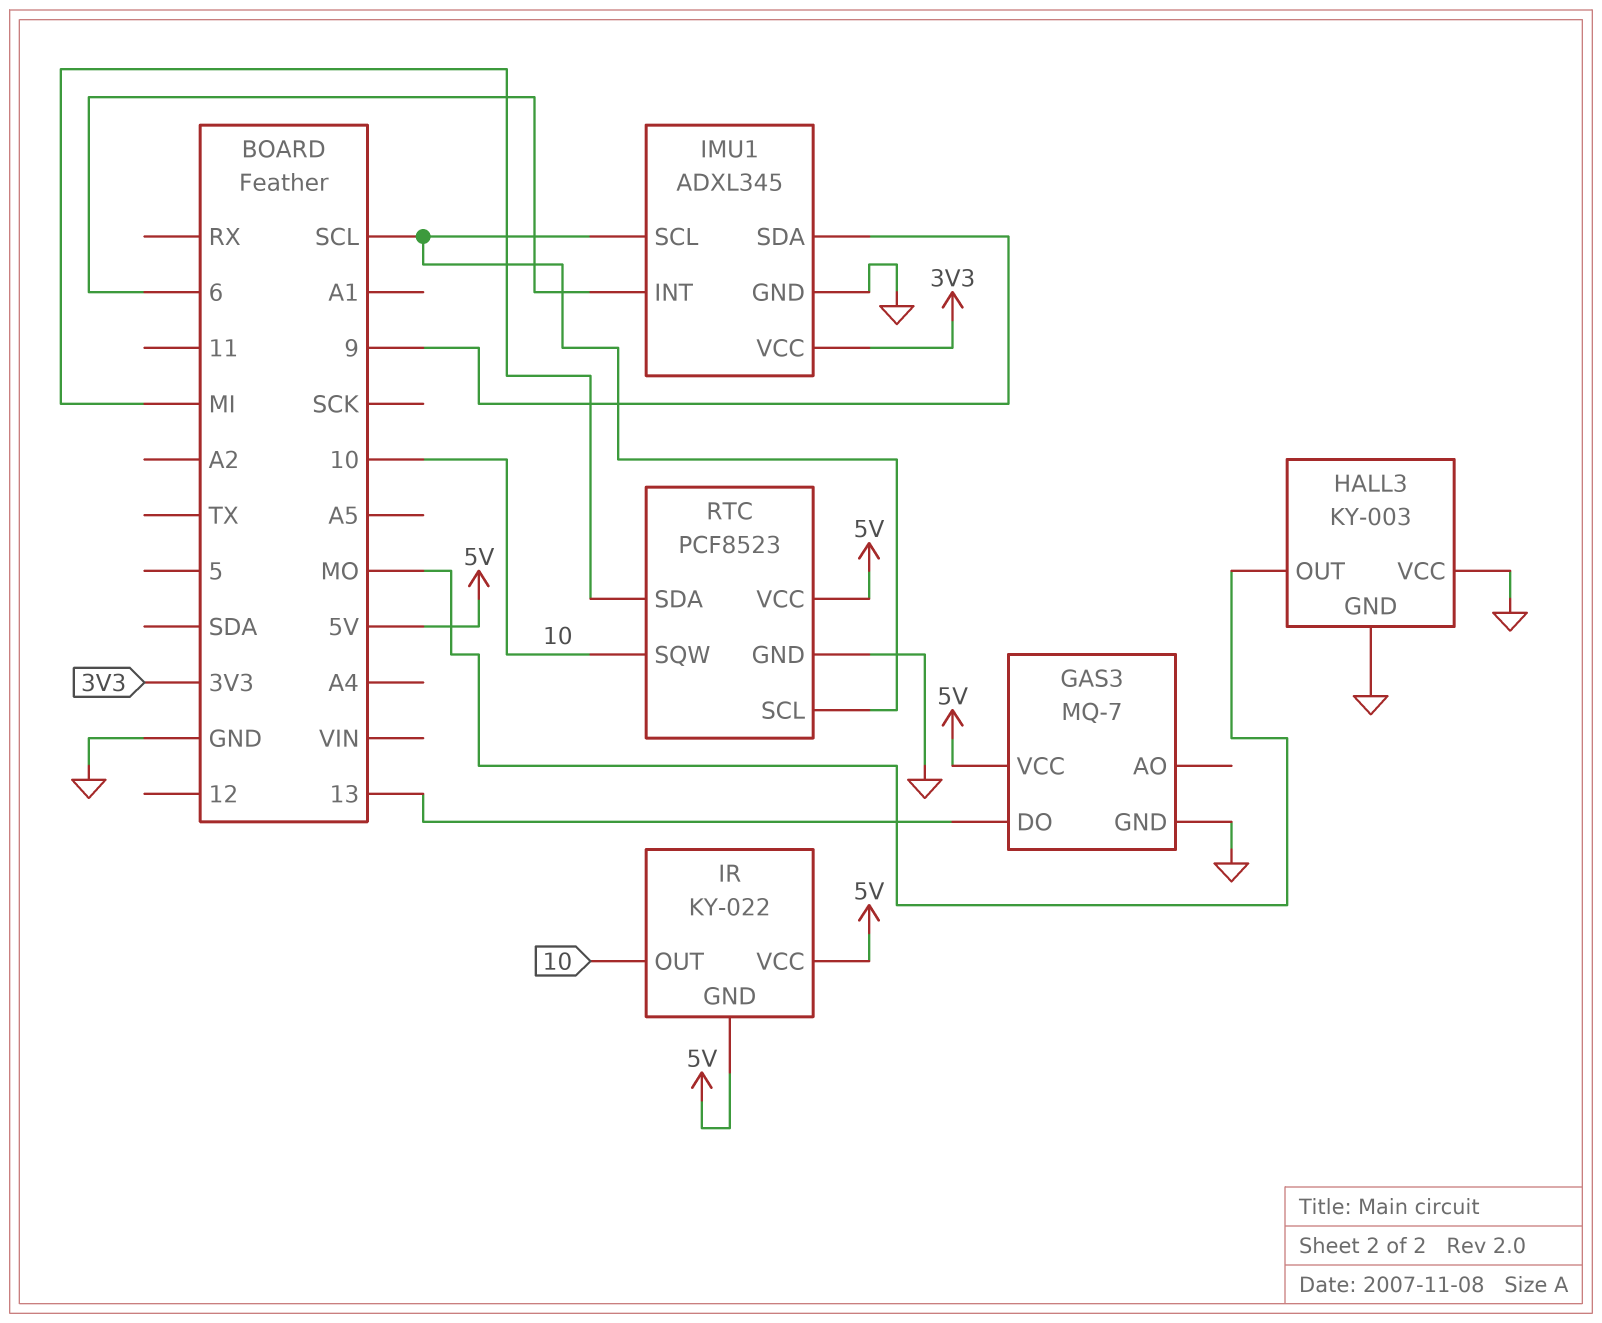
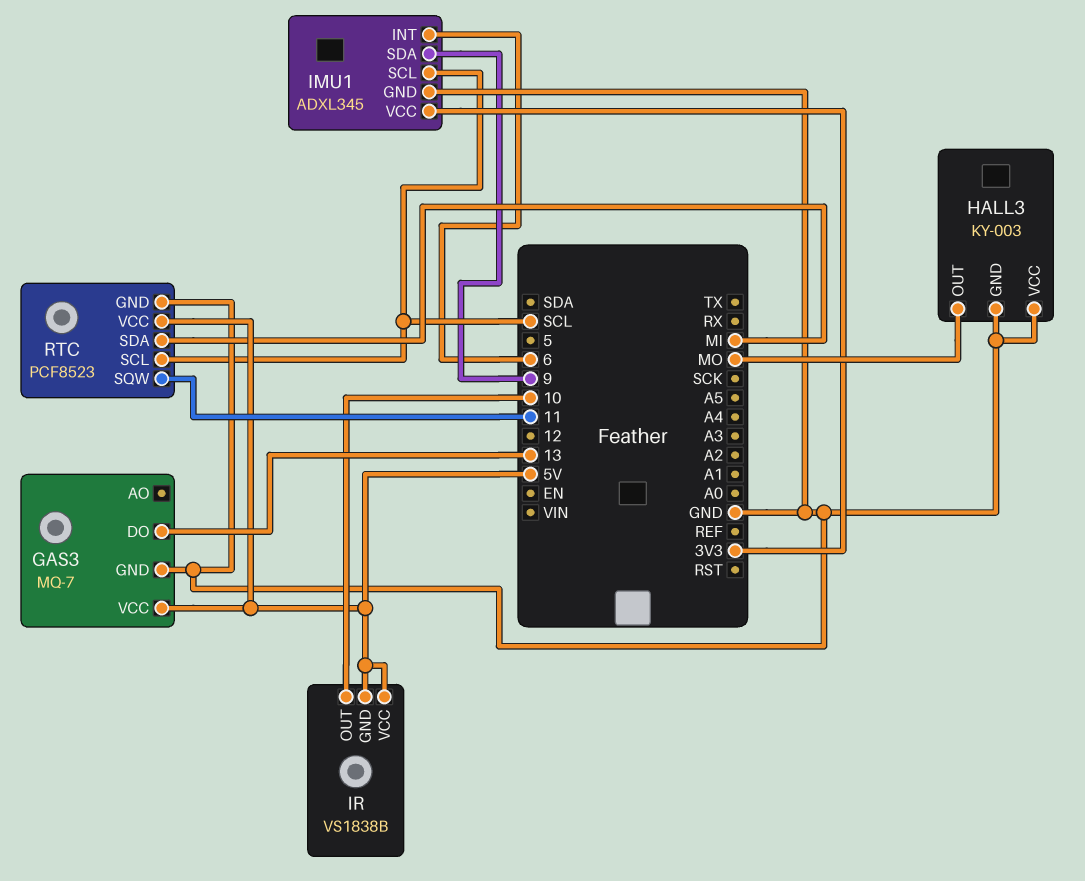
IR: KY-022 -> VS1838B
RTC pin SQW: 10 -> 11

